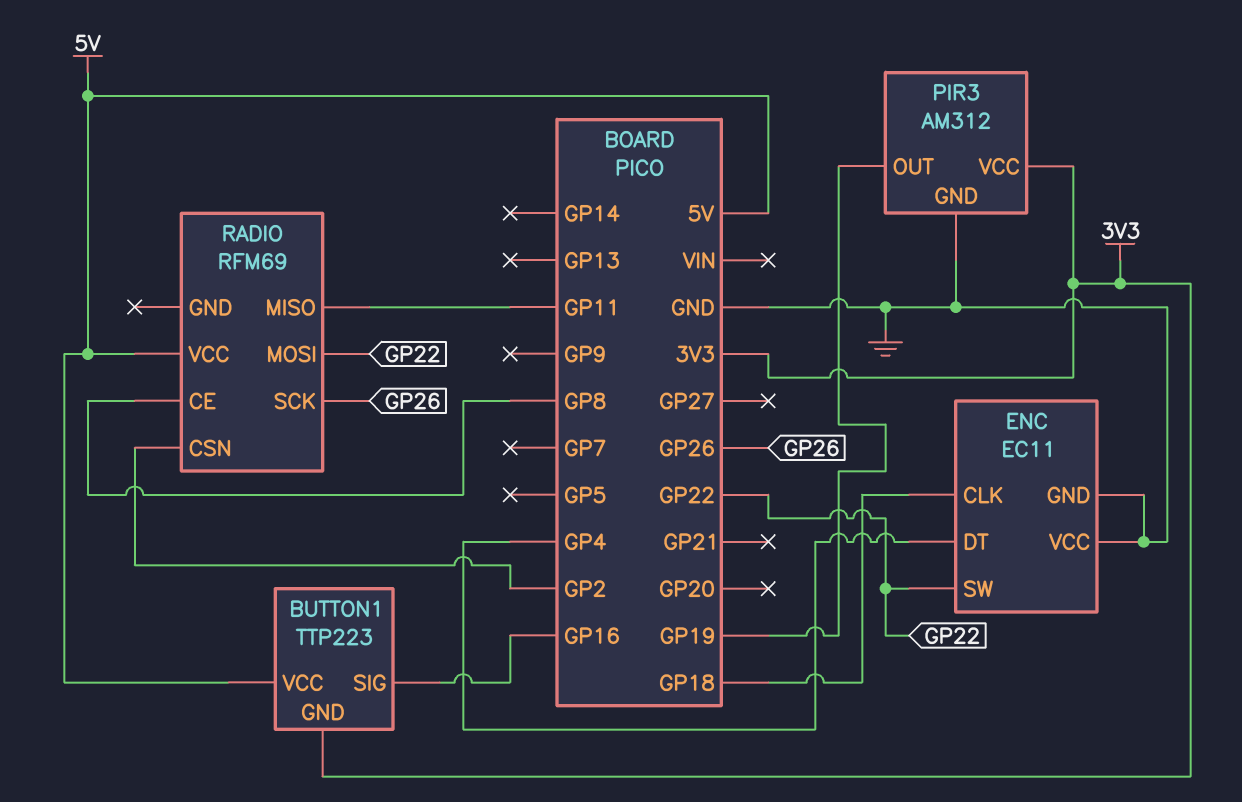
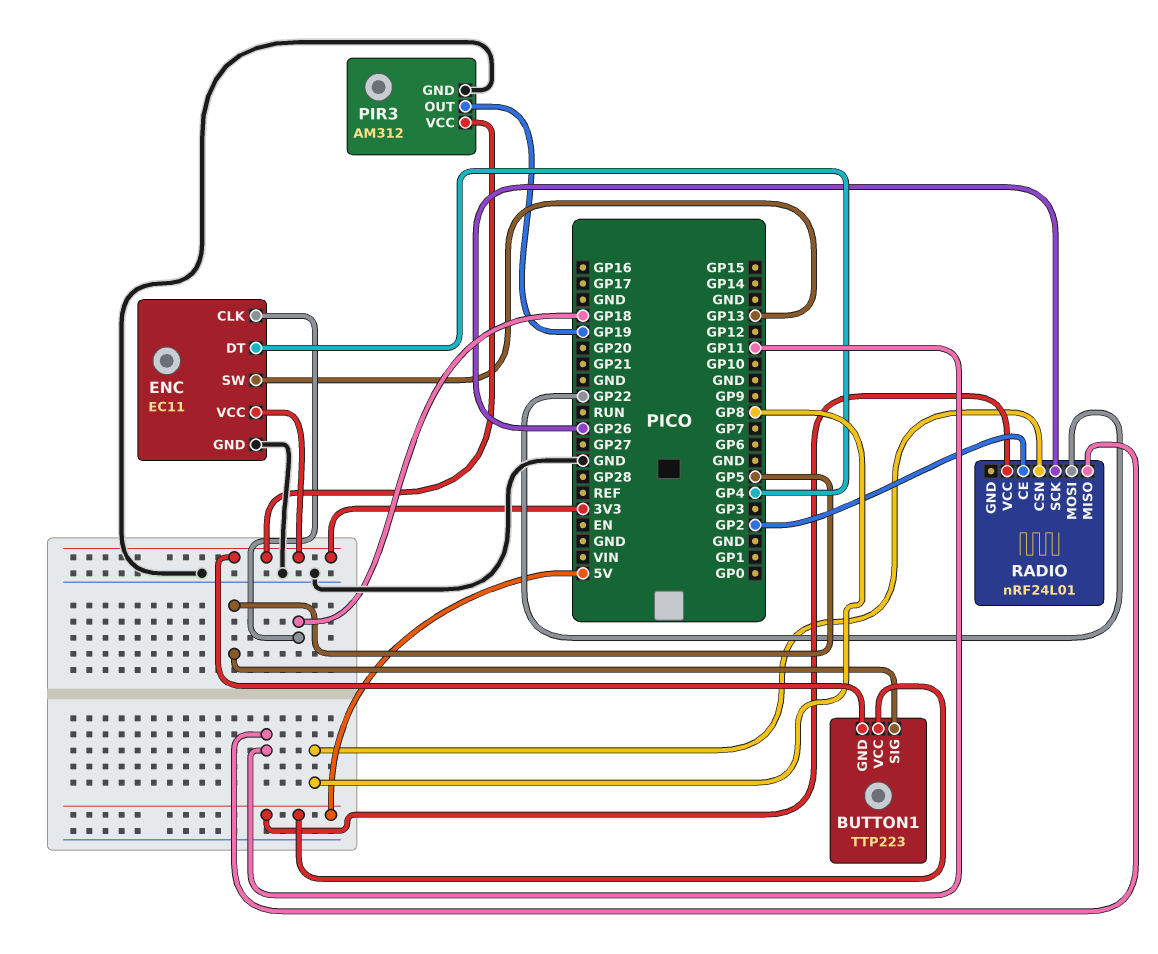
BUTTON1 pin SIG: GP16 -> GP5
ENC pin SW: GP22 -> GP13
ENC pin VCC: GND -> 3V3
RADIO: RFM69 -> nRF24L01
RADIO pin CE: GP8 -> GP2
RADIO pin CSN: GP2 -> GP8

